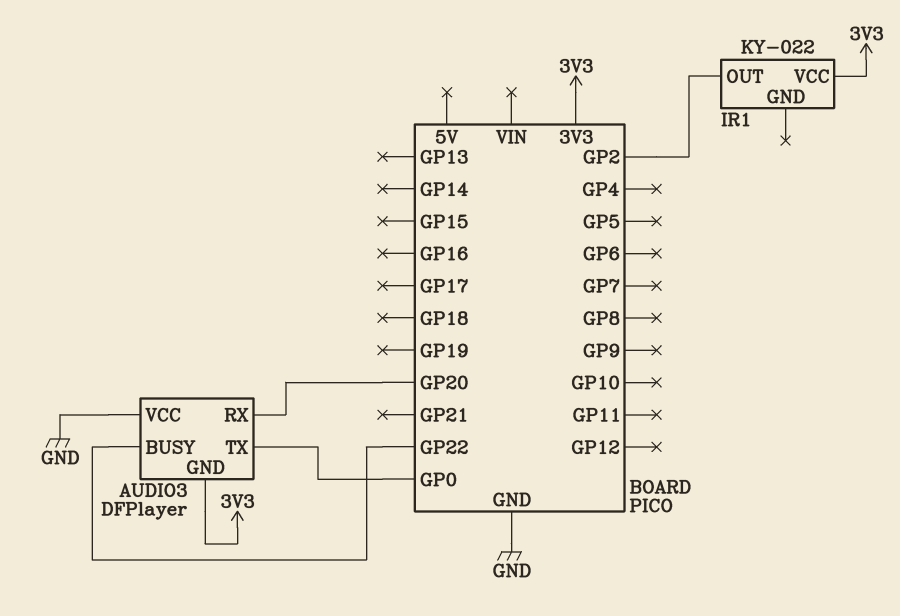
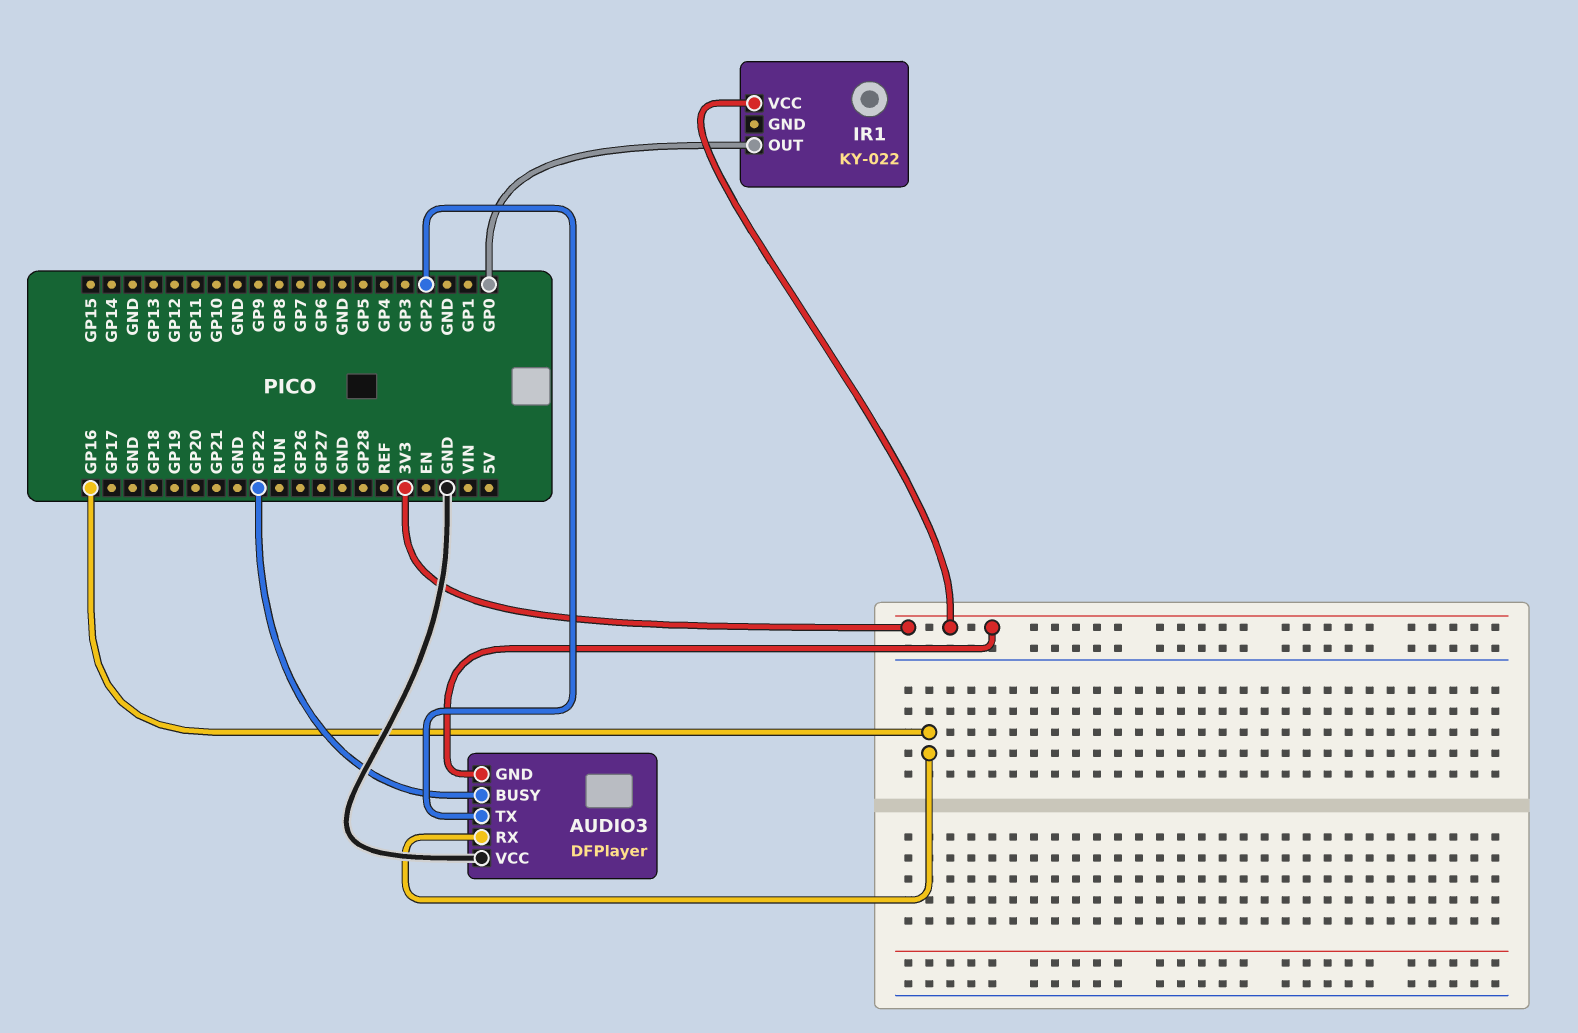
AUDIO3 pin RX: GP20 -> GP16
AUDIO3 pin TX: GP0 -> GP2
IR1 pin OUT: GP2 -> GP0

